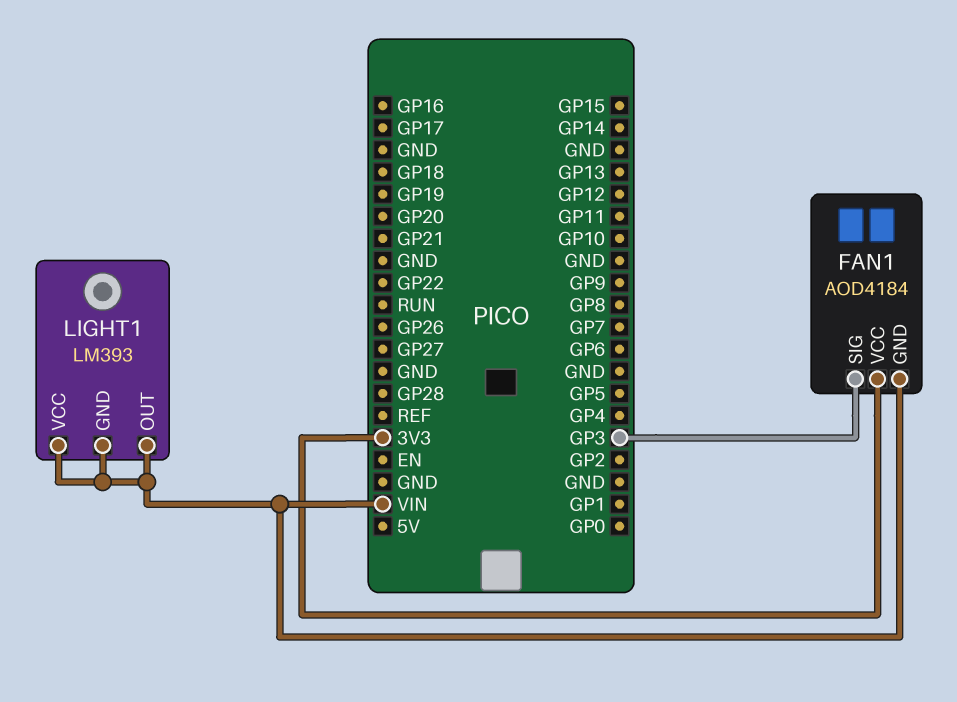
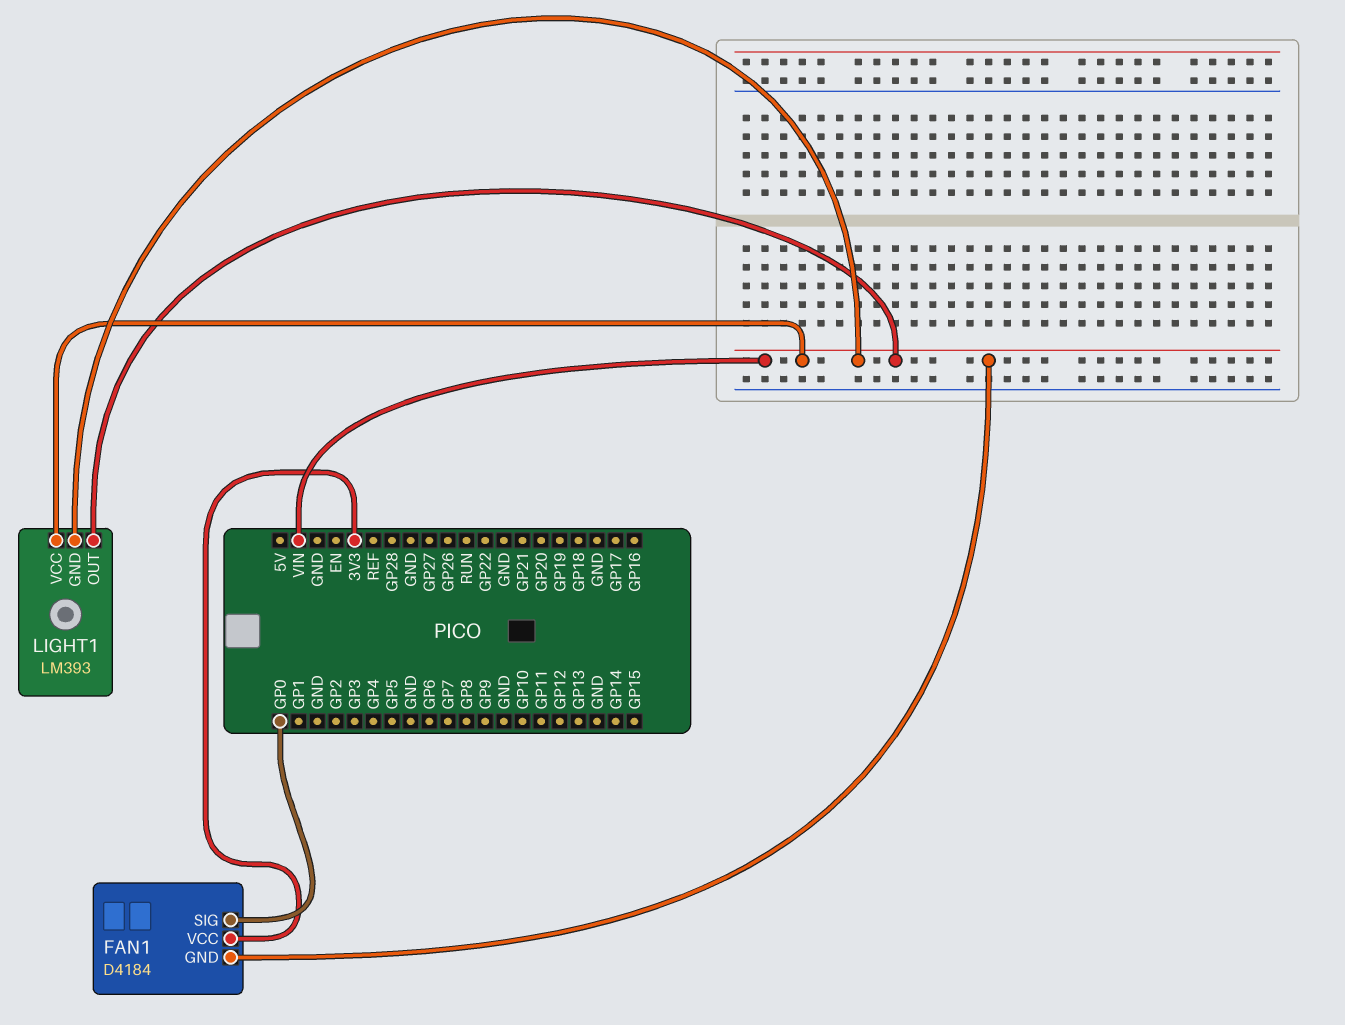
FAN1: AOD4184 -> D4184
FAN1 pin SIG: GP3 -> GP0

